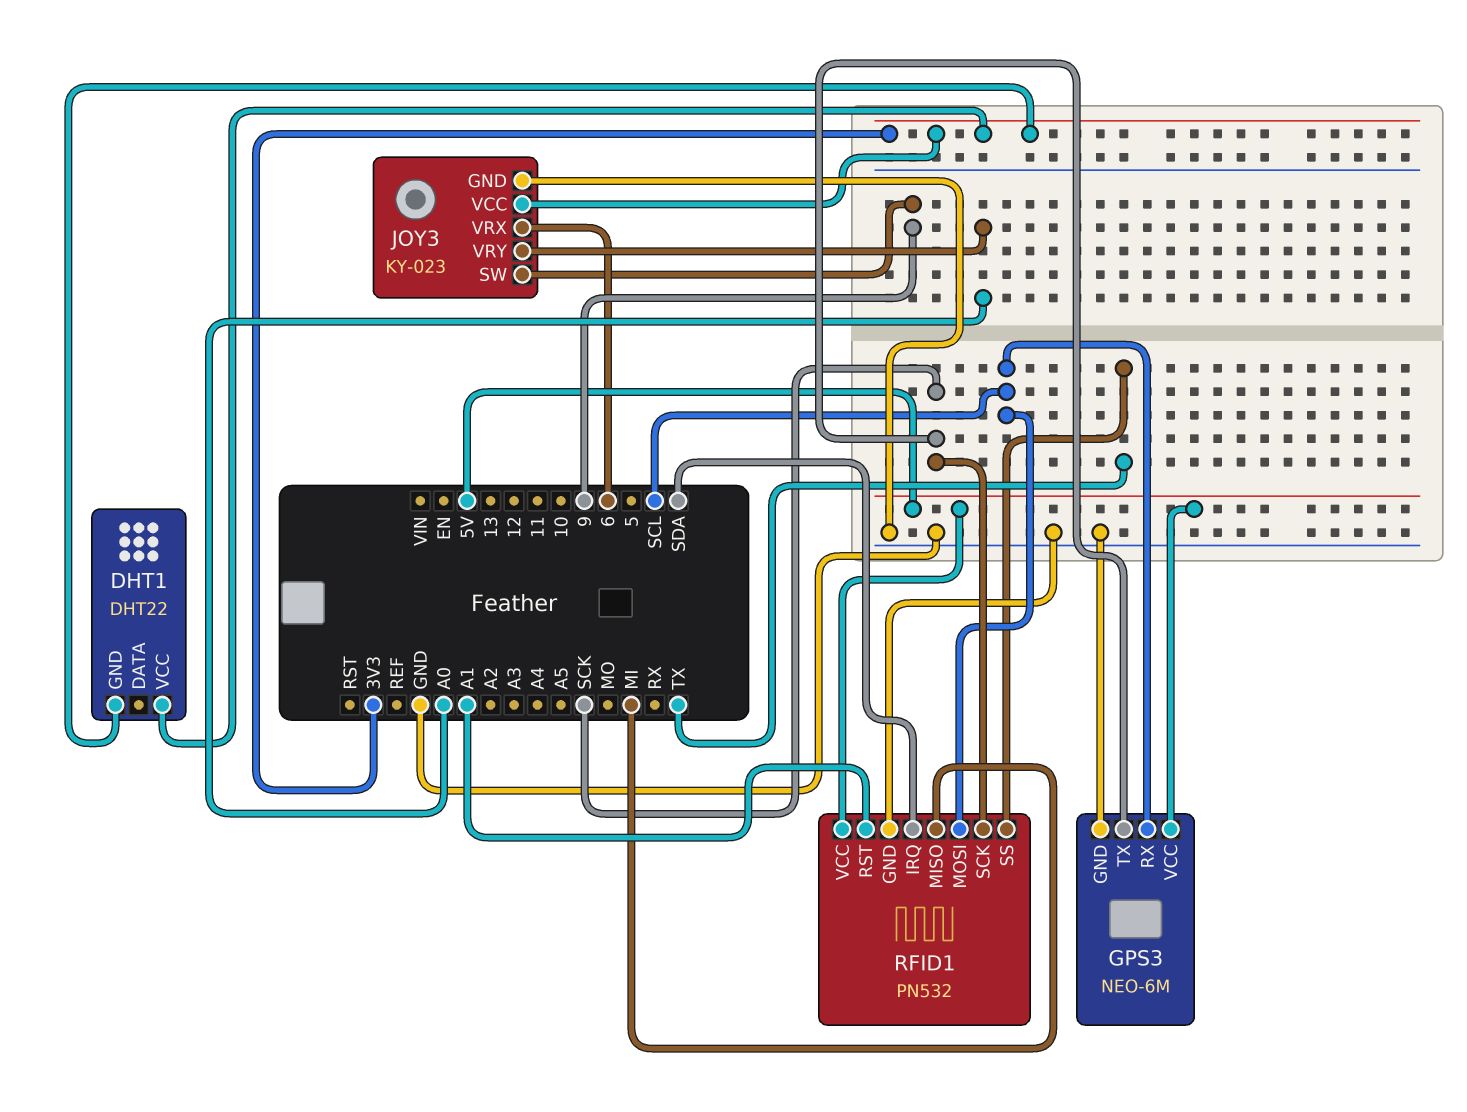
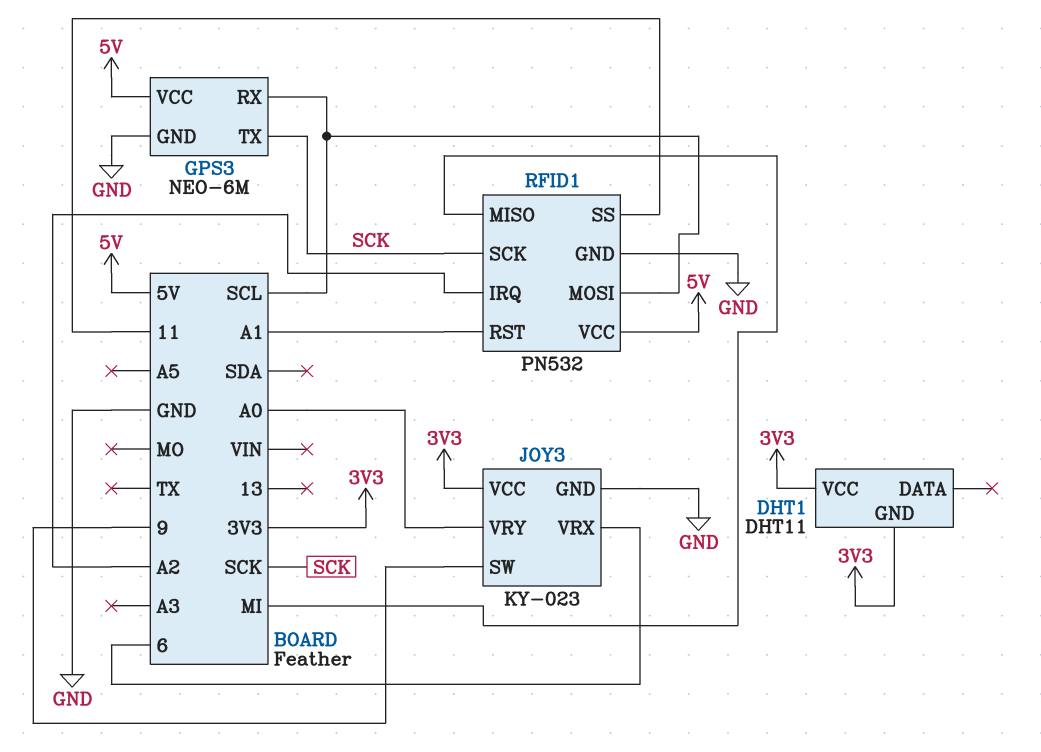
DHT1: DHT22 -> DHT11
RFID1 pin IRQ: SDA -> A2
RFID1 pin SS: TX -> 11

